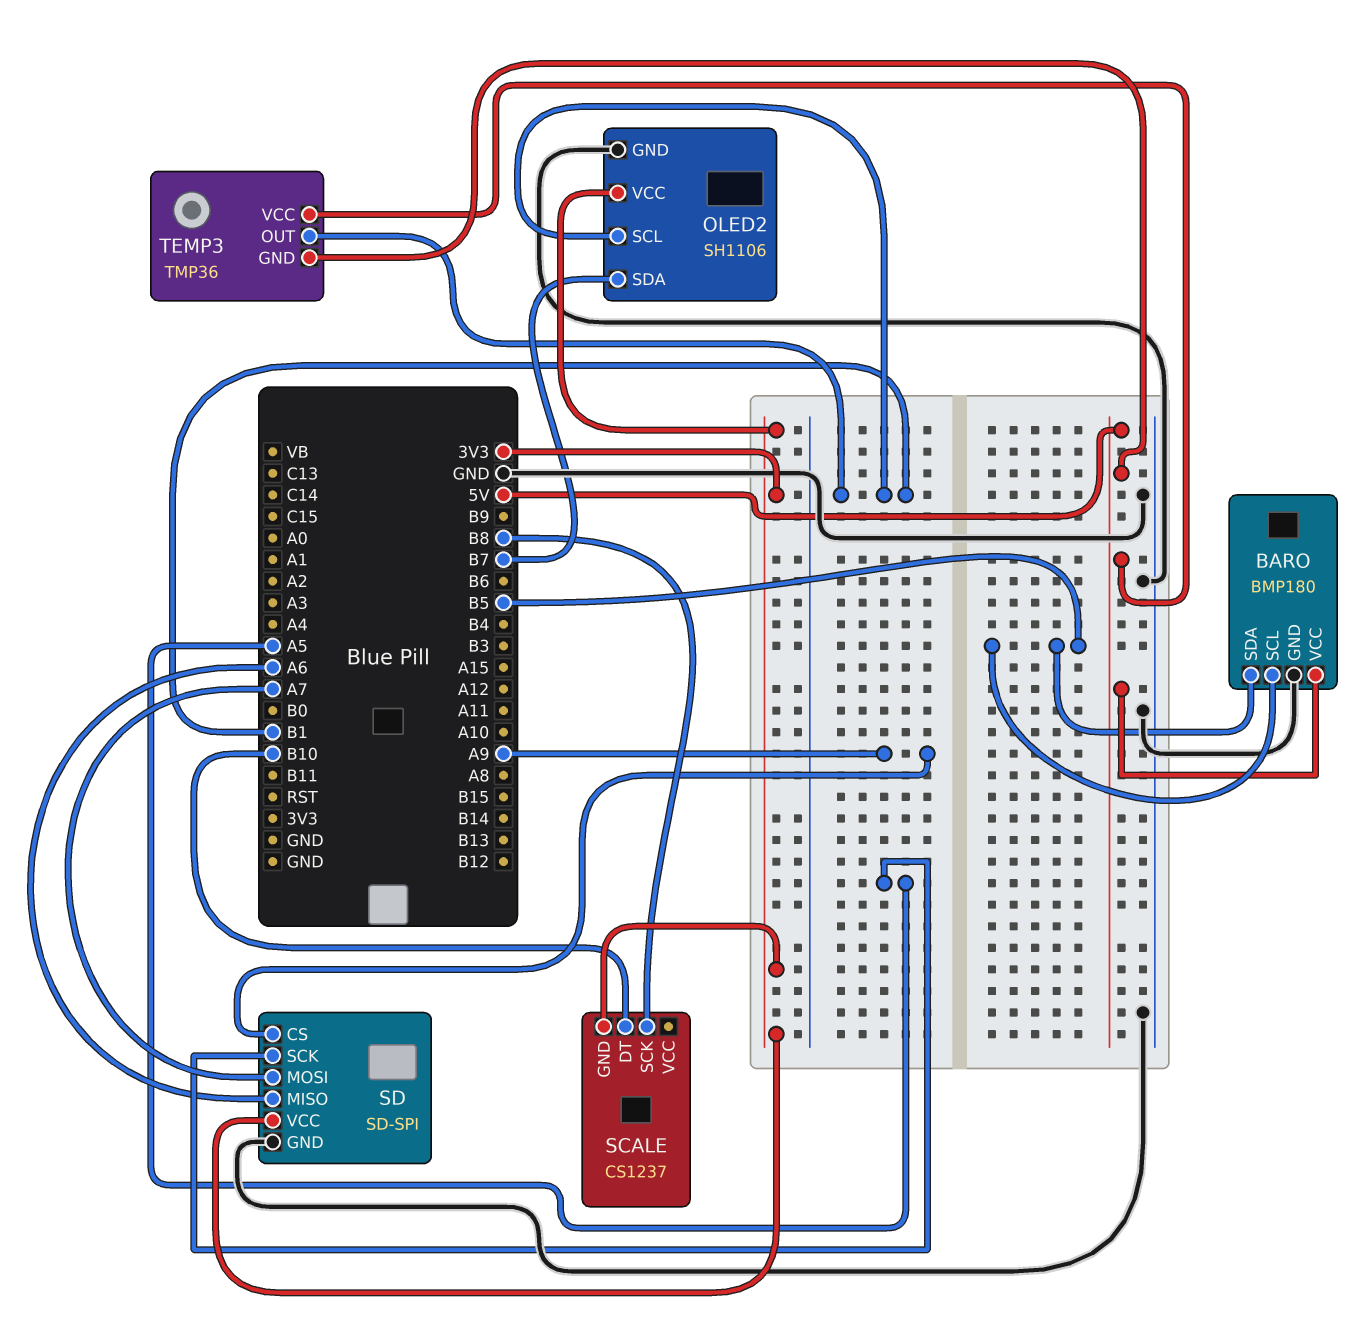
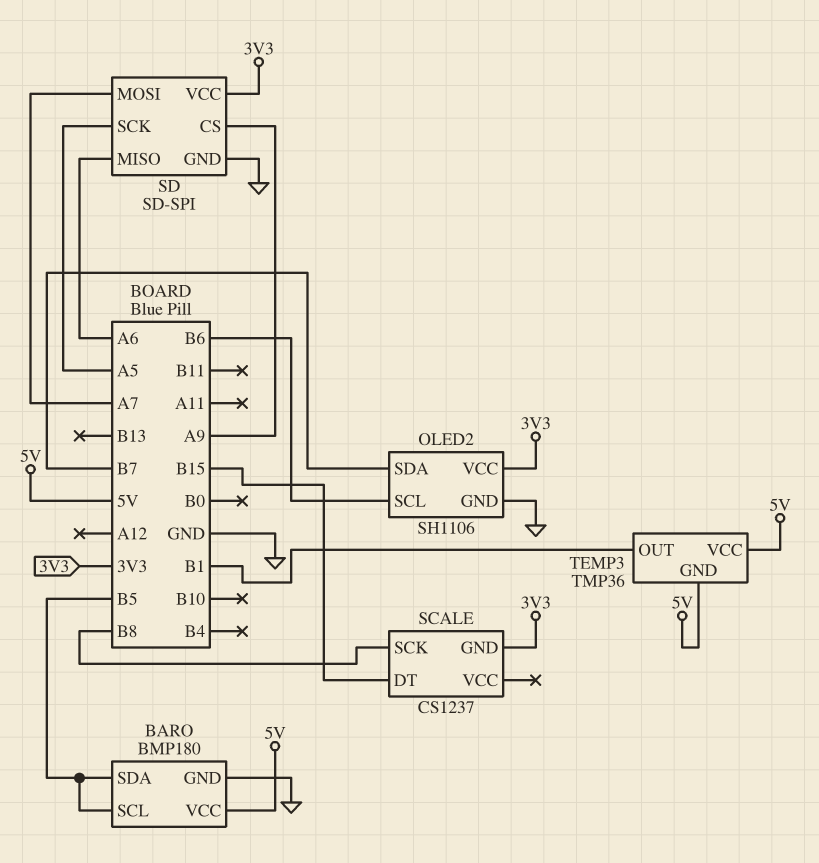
OLED2 pin SCL: B1 -> B6
SCALE pin DT: B10 -> B15

